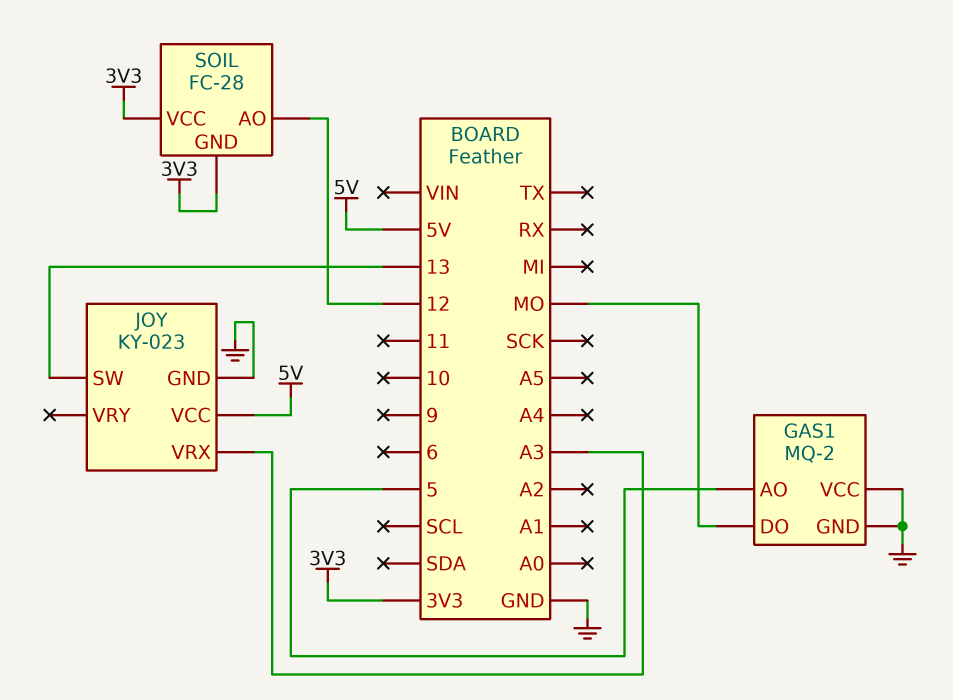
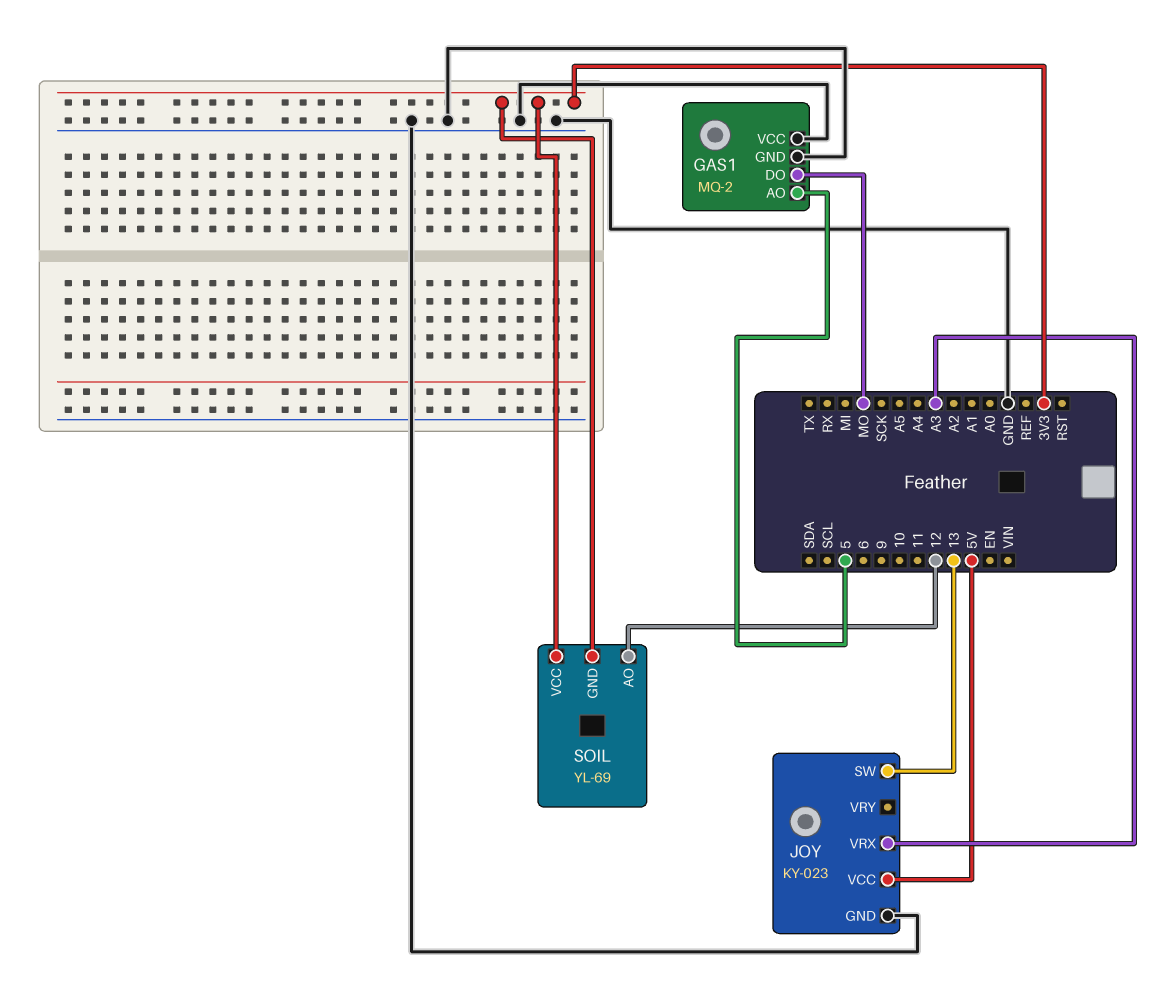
SOIL: FC-28 -> YL-69

